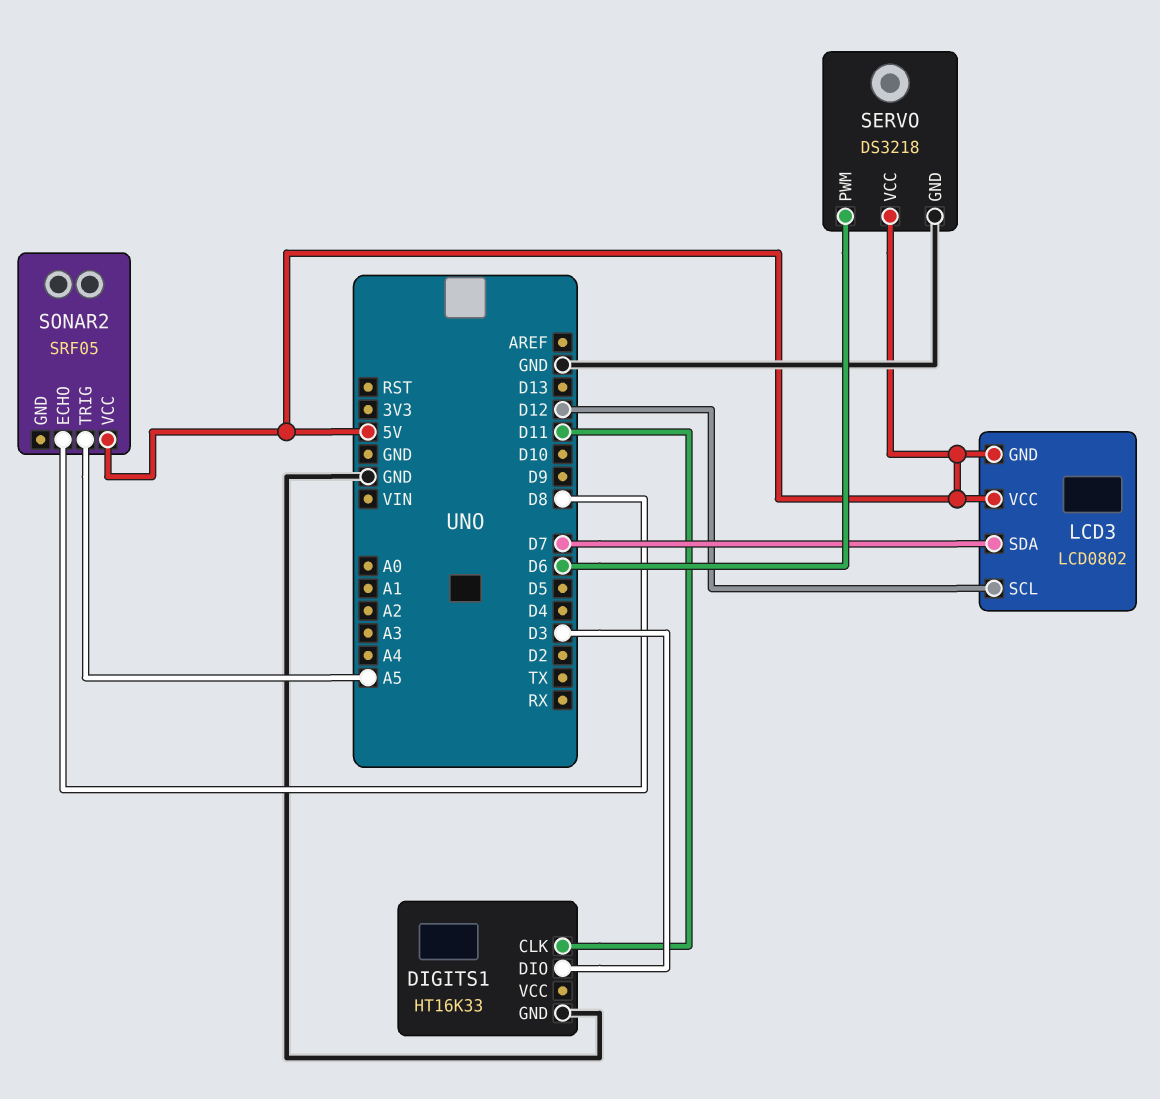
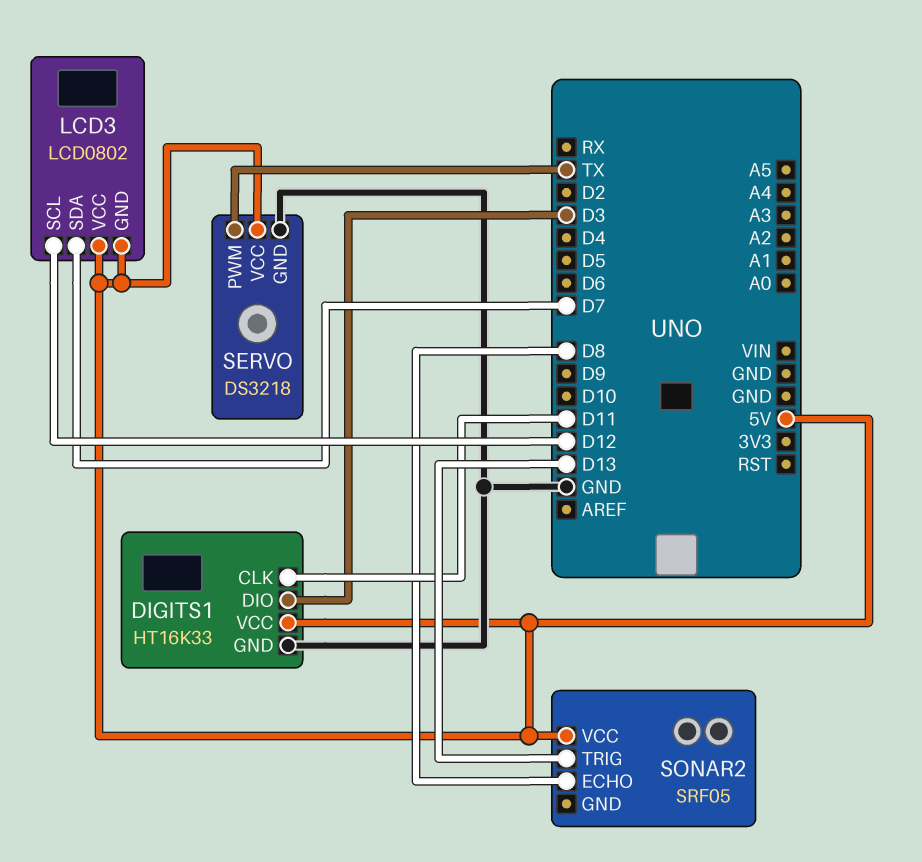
DIGITS1 pin VCC: none -> 5V
SERVO pin PWM: D6 -> TX
SONAR2 pin TRIG: A5 -> D13

